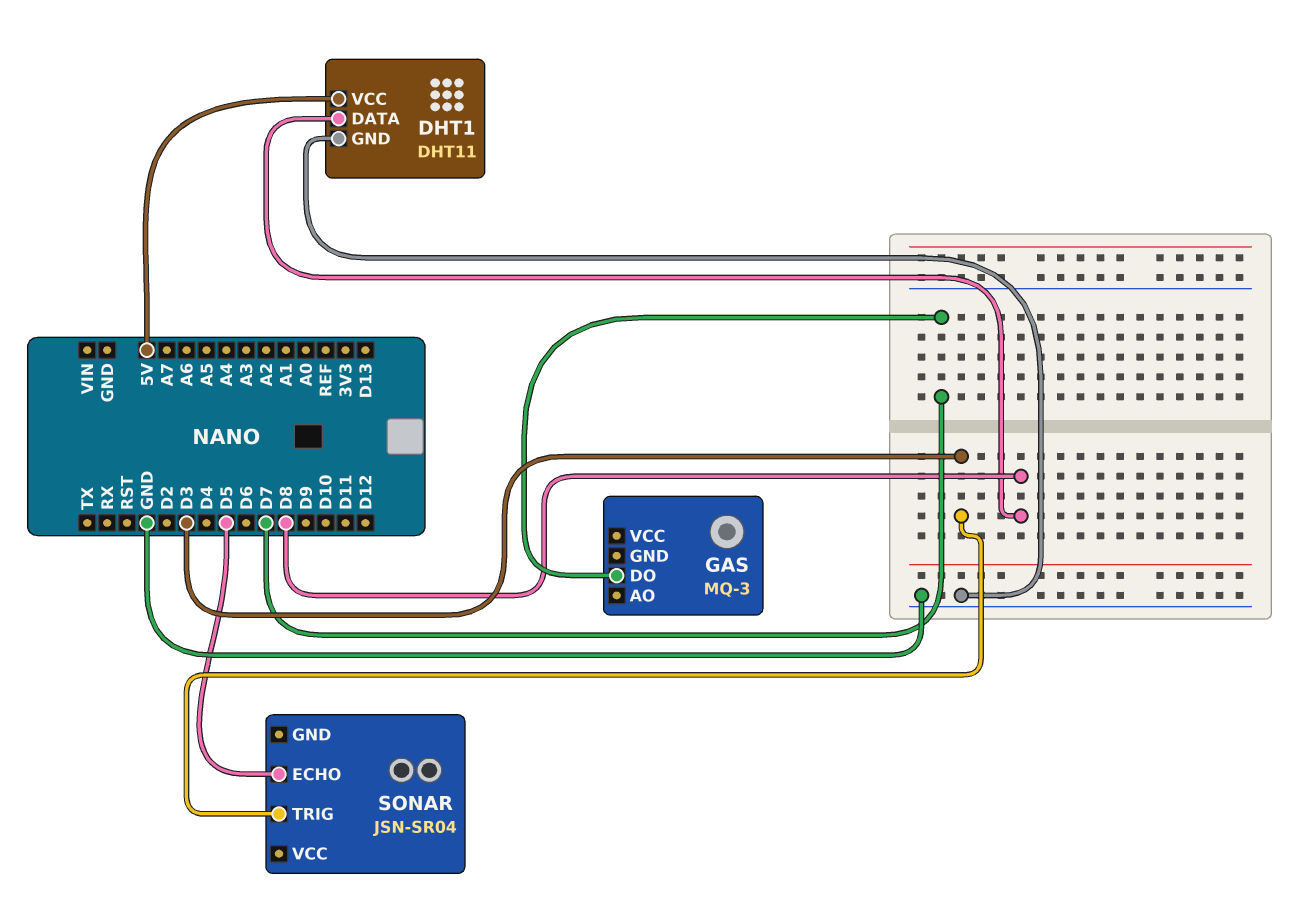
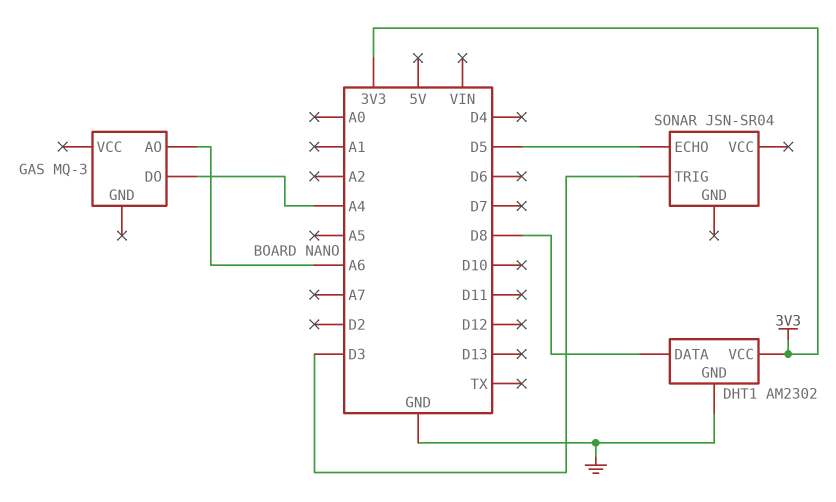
DHT1: DHT11 -> AM2302
DHT1 pin VCC: 5V -> 3V3
GAS pin AO: none -> A6
GAS pin DO: D7 -> A4

